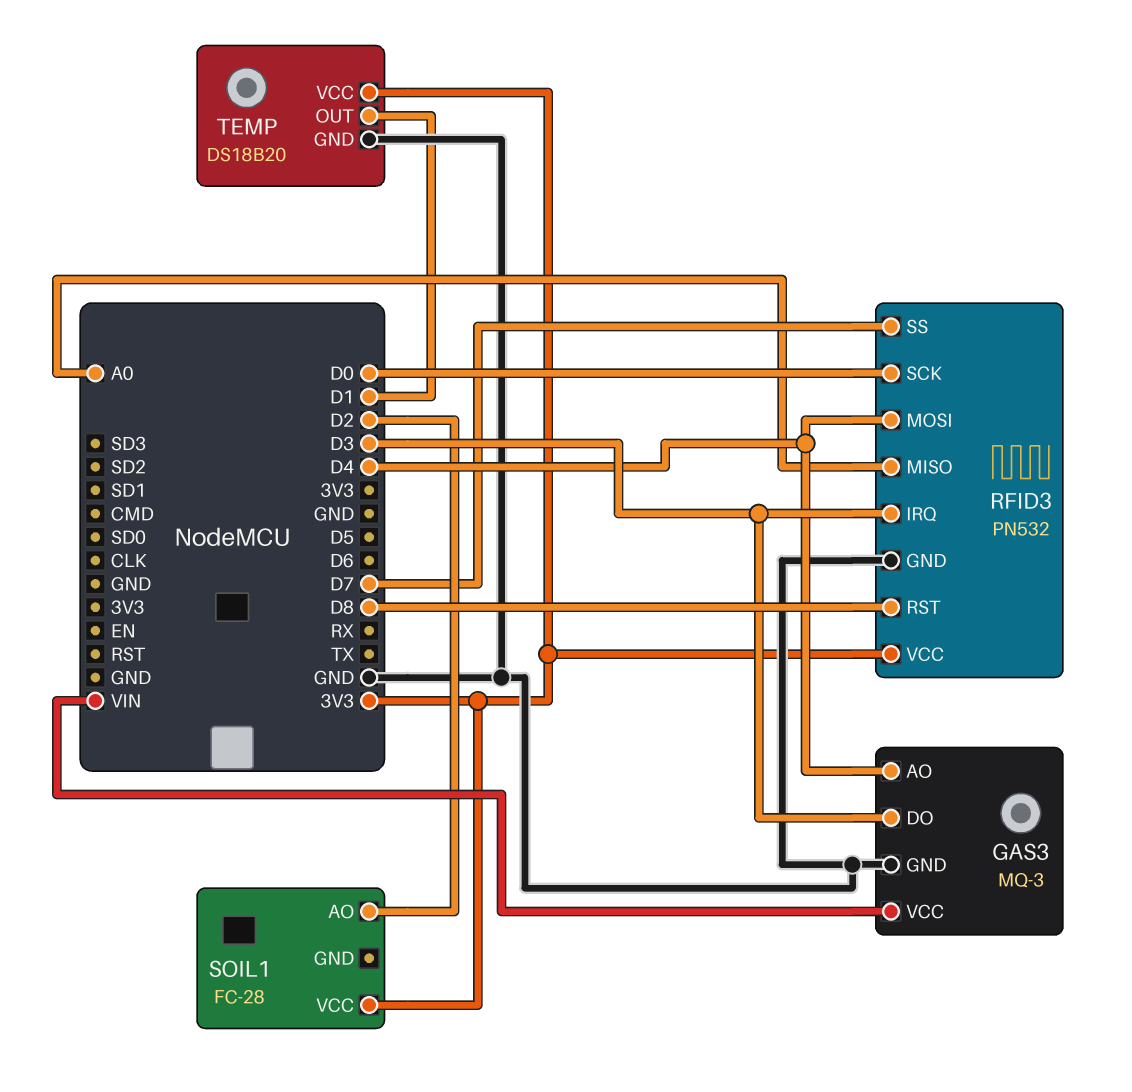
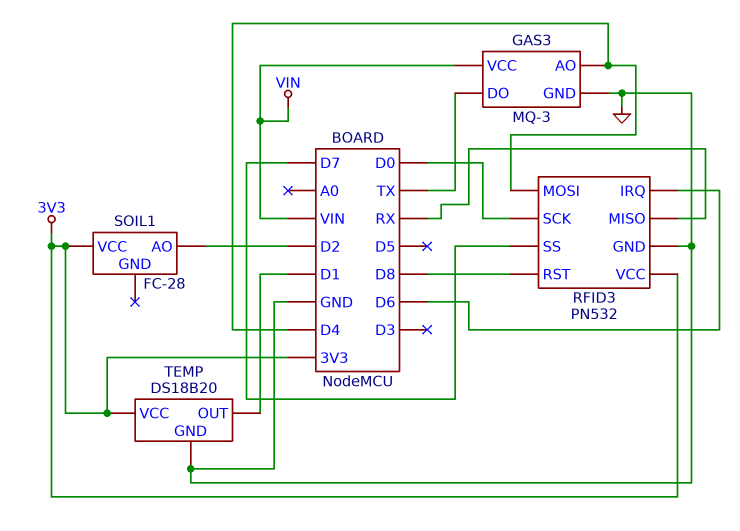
GAS3 pin DO: D3 -> TX
RFID3 pin IRQ: D3 -> D6
RFID3 pin MISO: A0 -> RX

